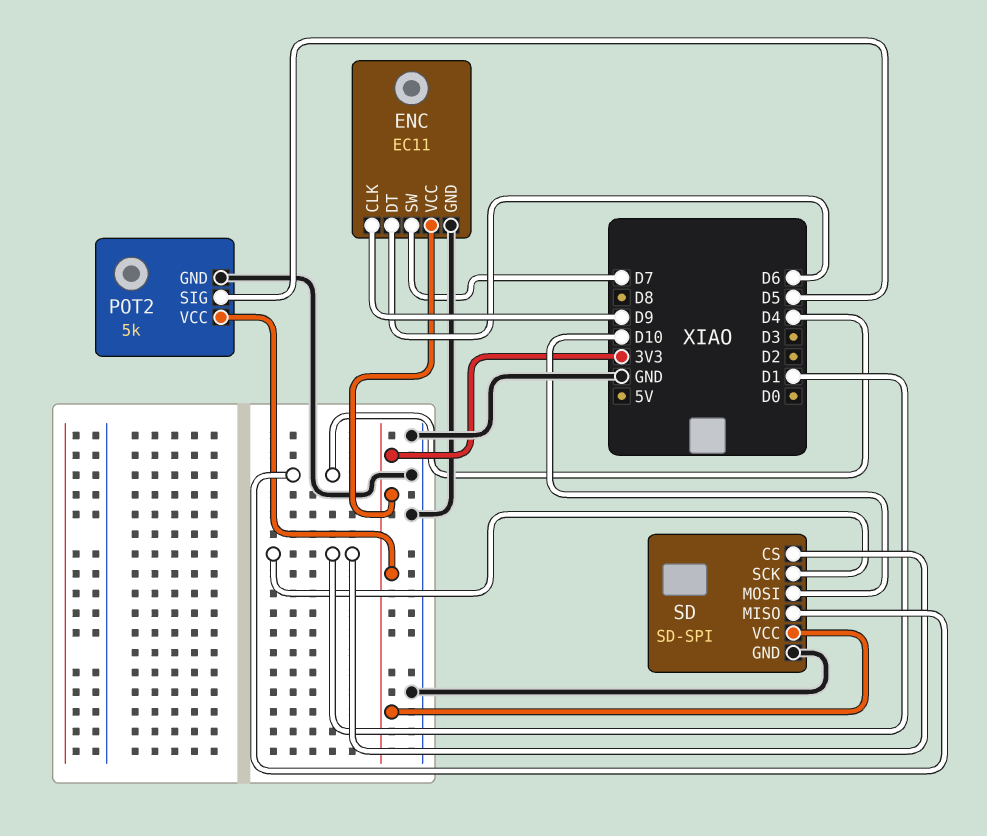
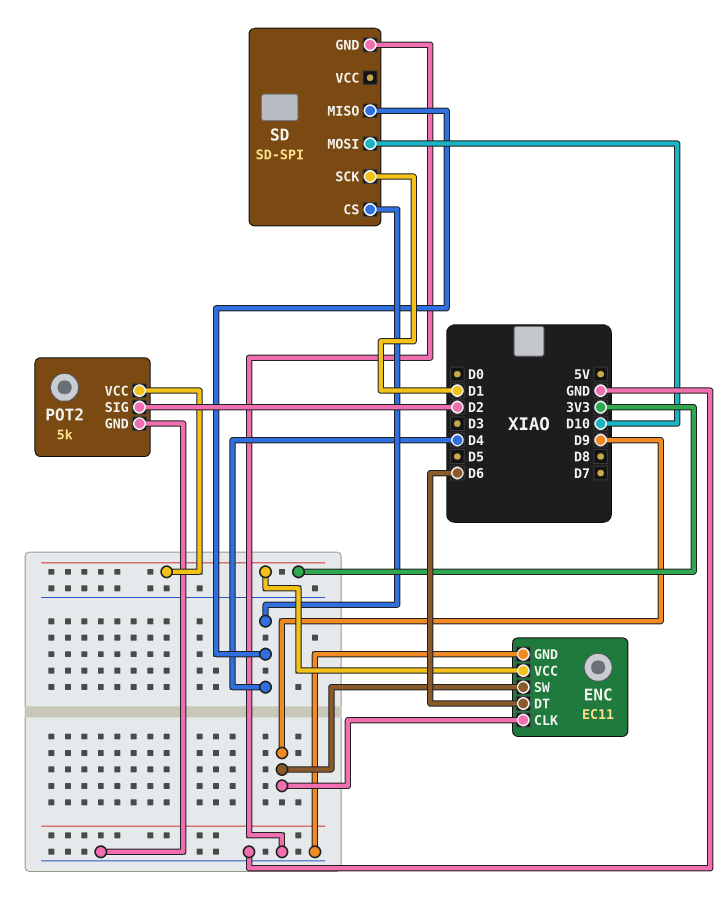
ENC pin SW: D7 -> D9
POT2 pin SIG: D5 -> D2
SD pin CS: D1 -> D4
SD pin VCC: 3V3 -> none

